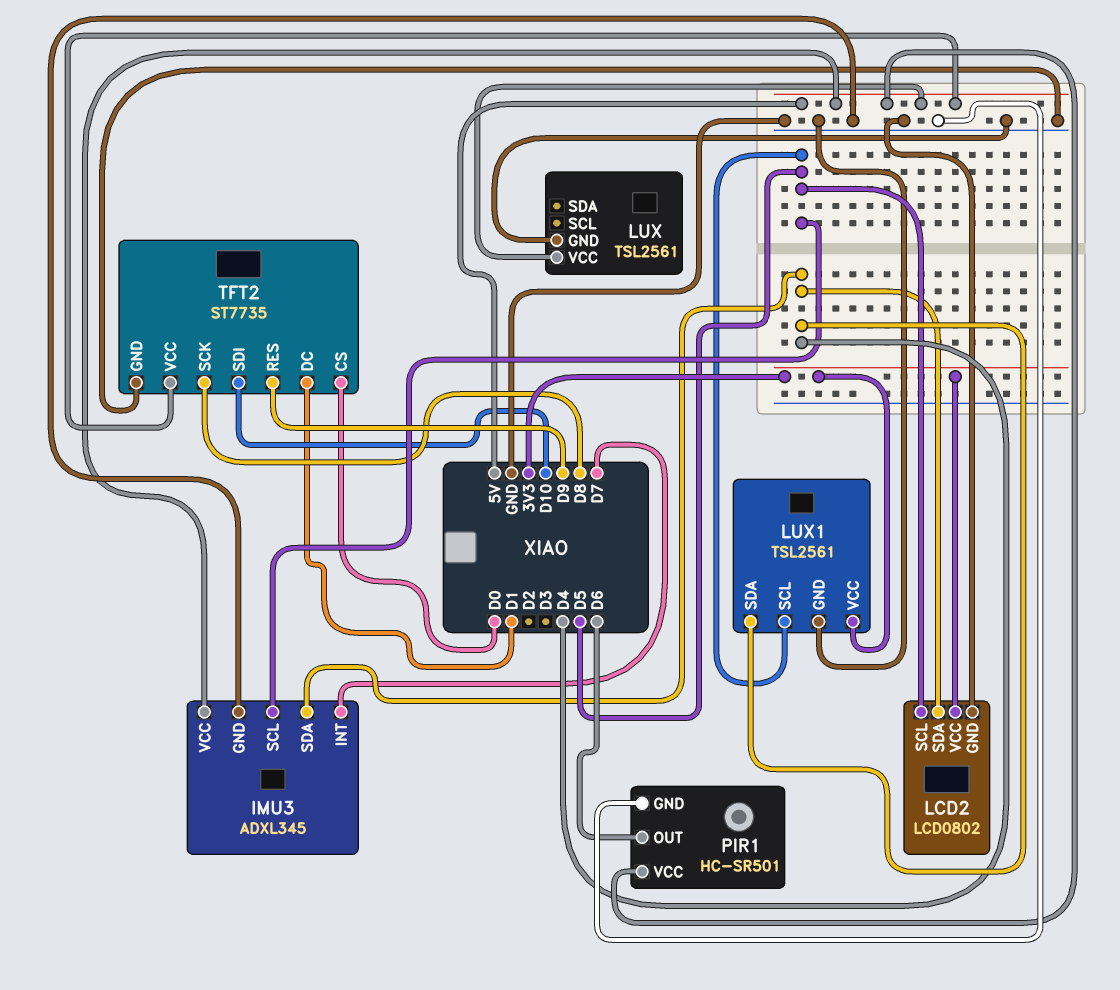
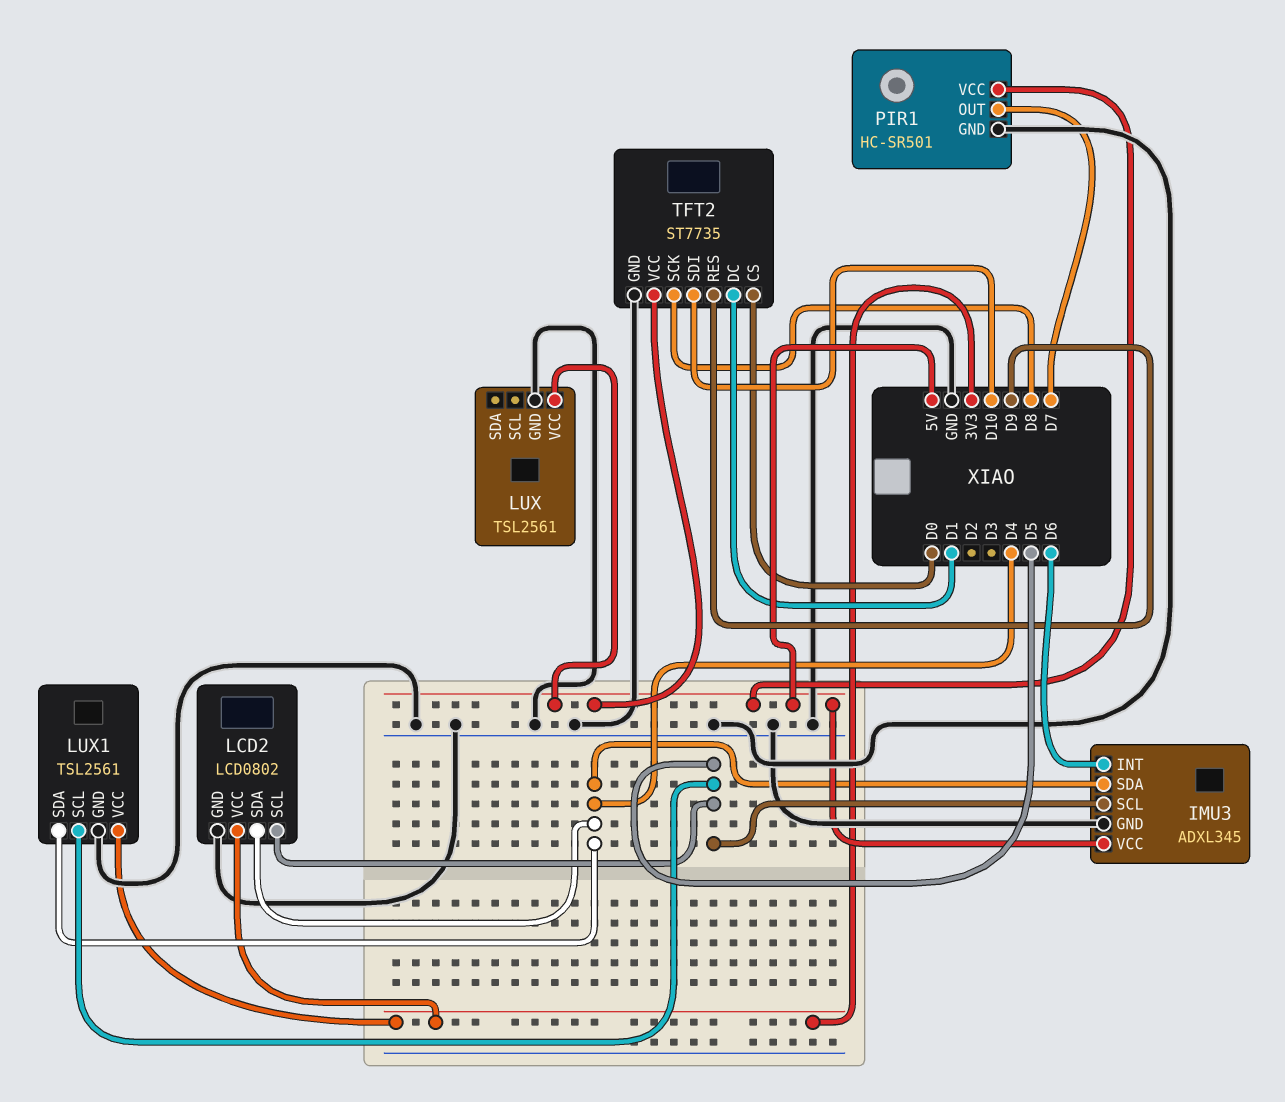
IMU3 pin INT: D7 -> D6
PIR1 pin OUT: D6 -> D7

